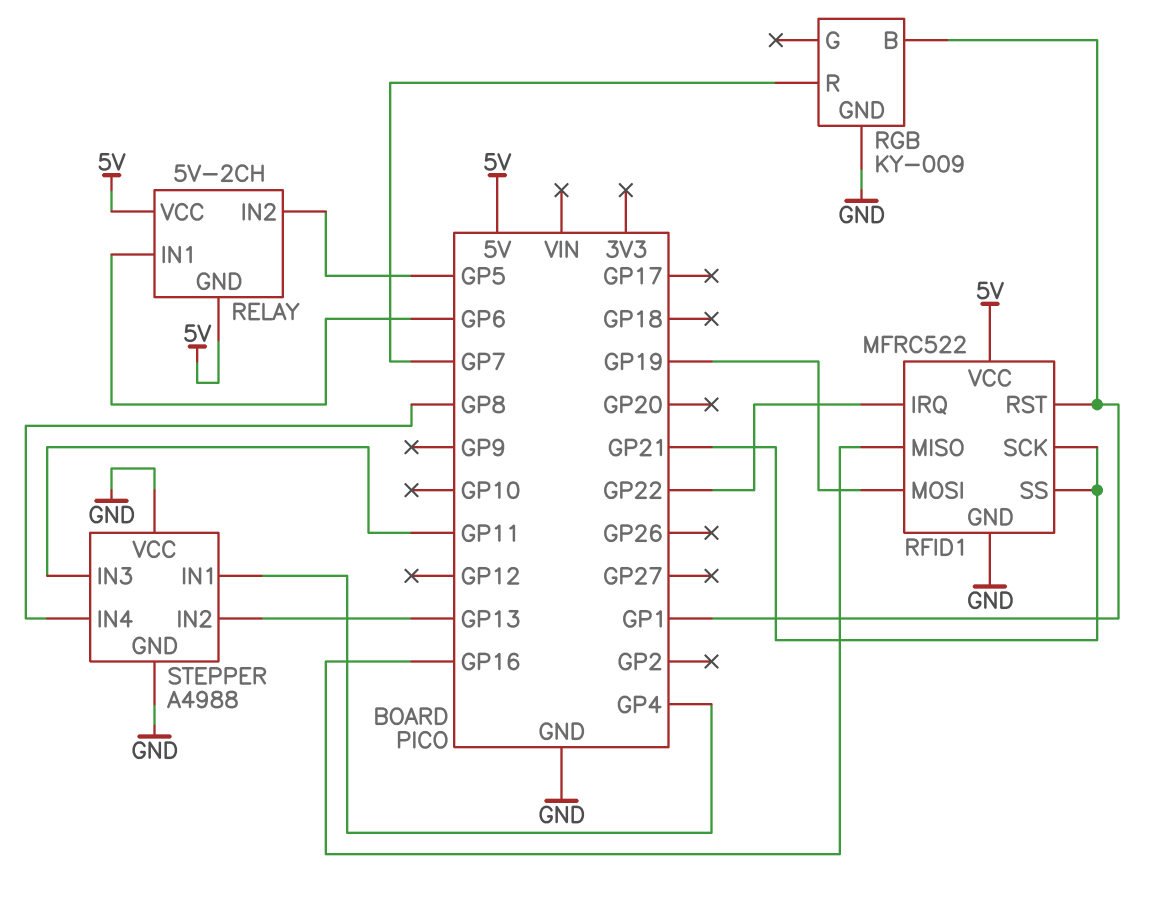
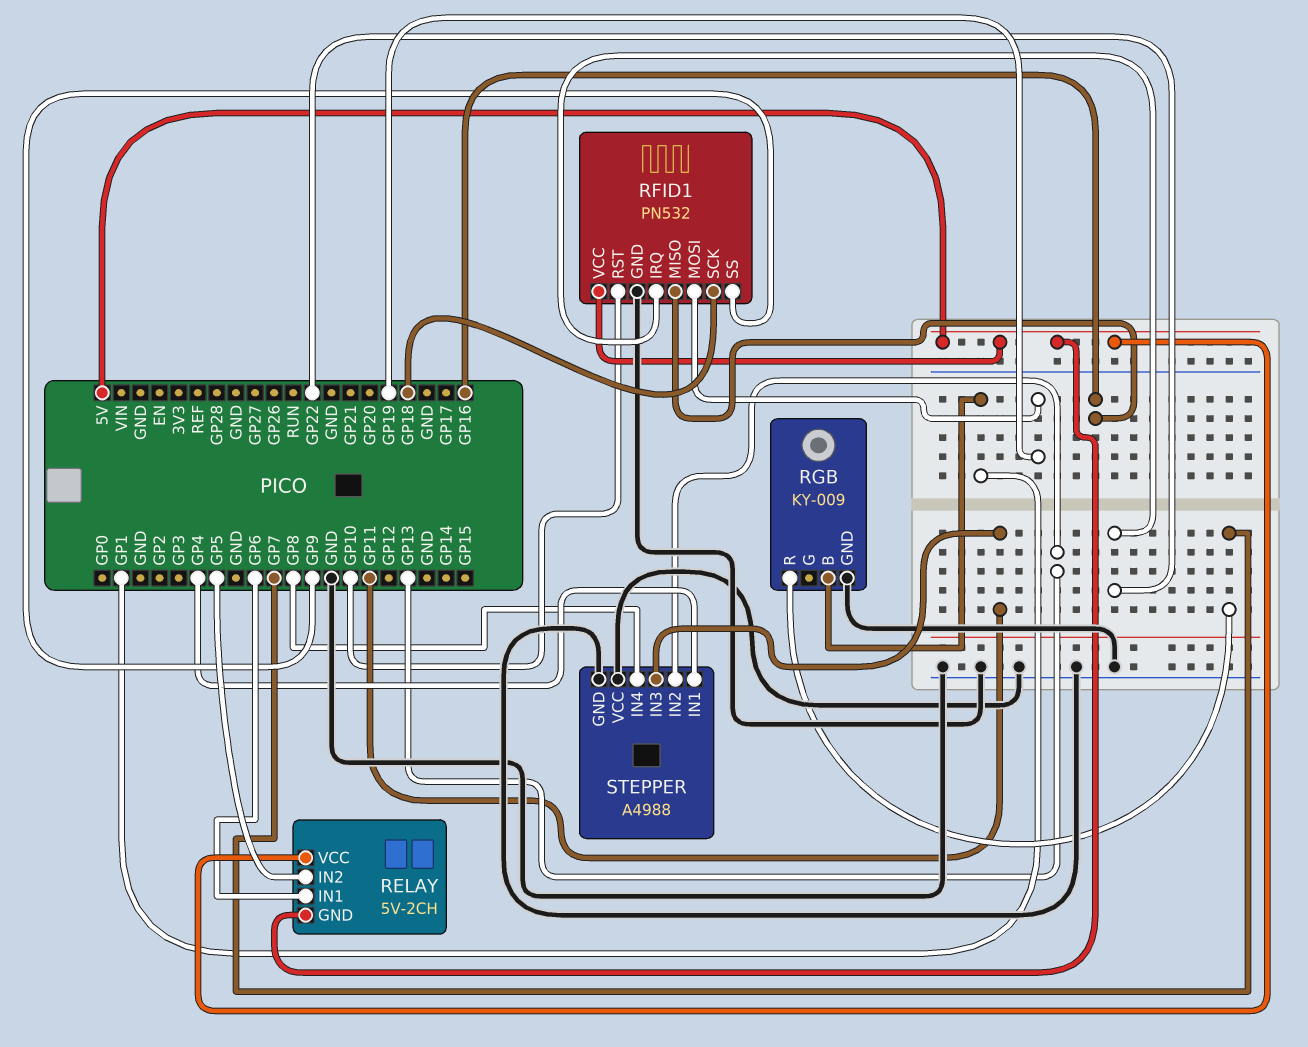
RFID1: MFRC522 -> PN532
RFID1 pin RST: GP1 -> GP10
RFID1 pin SCK: GP21 -> GP18
RFID1 pin SS: GP21 -> GP9

